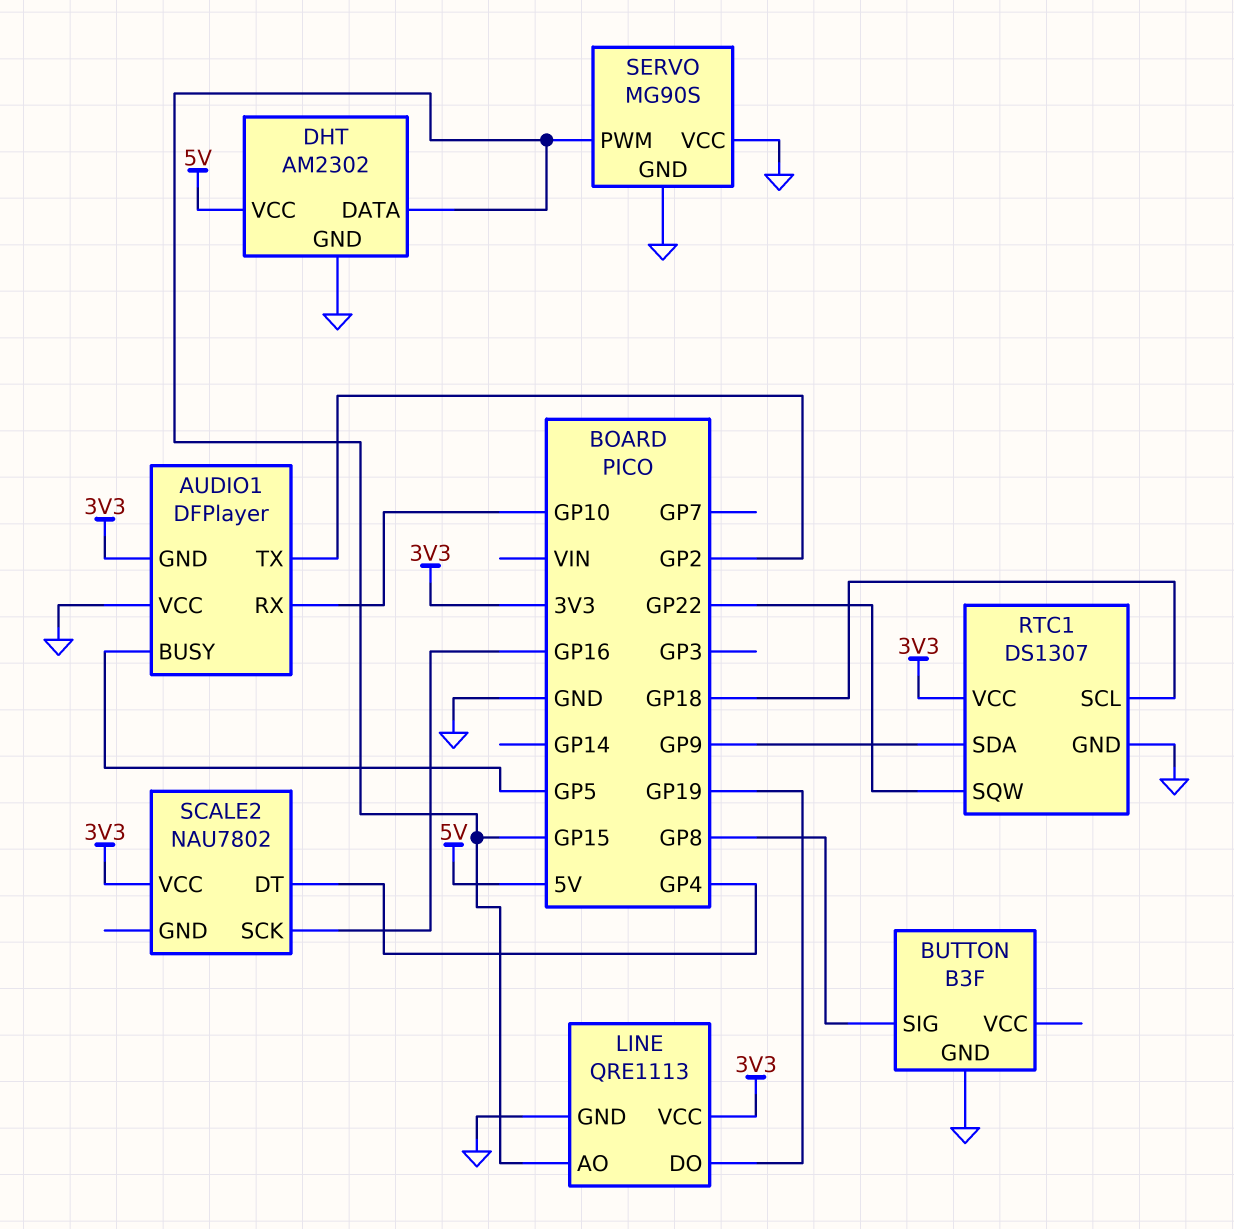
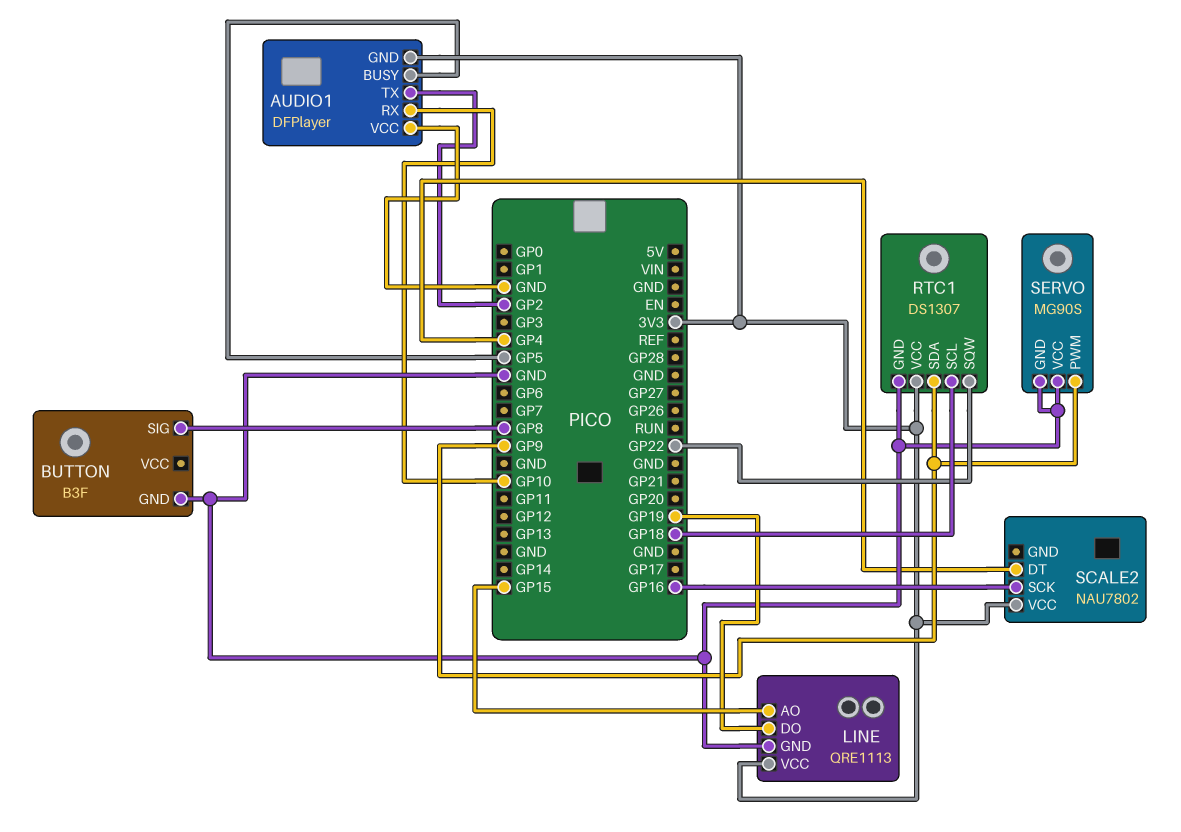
DHT: AM2302 -> none
DHT pin DATA: GP15 -> none
DHT pin GND: GND -> none
DHT pin VCC: 5V -> none
SERVO pin PWM: GP15 -> GP9

